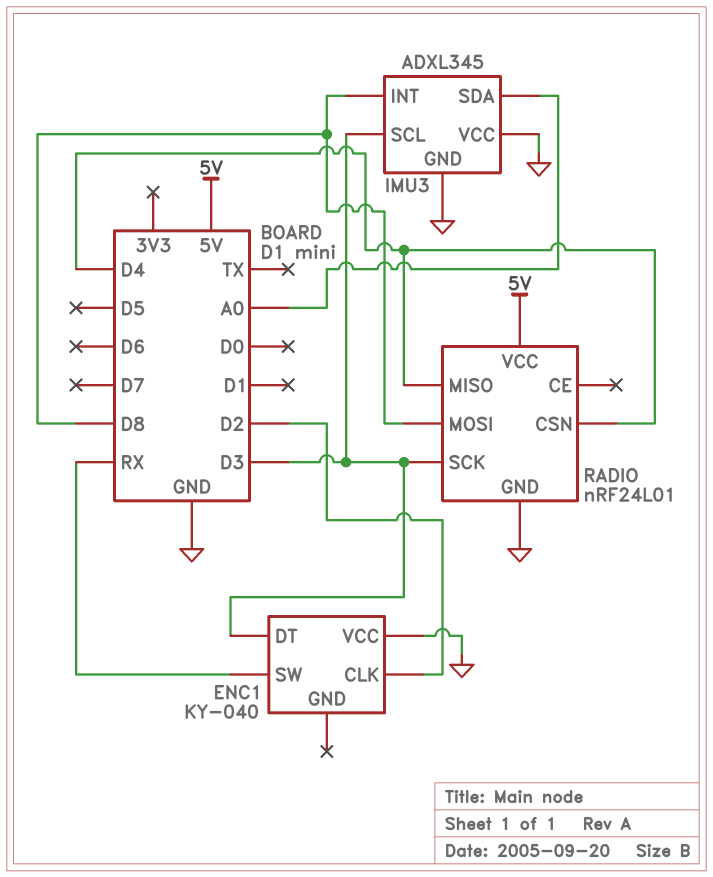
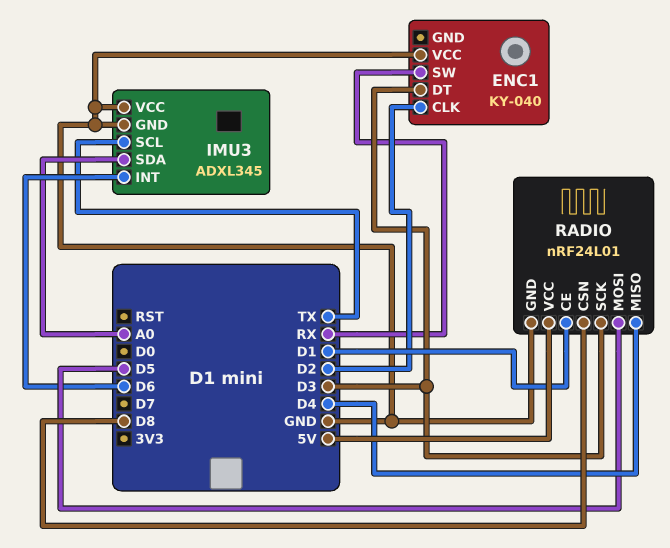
IMU3 pin INT: D8 -> D6
IMU3 pin SCL: D3 -> TX
RADIO pin CE: none -> D1
RADIO pin CSN: D4 -> D8
RADIO pin MOSI: D8 -> D5

